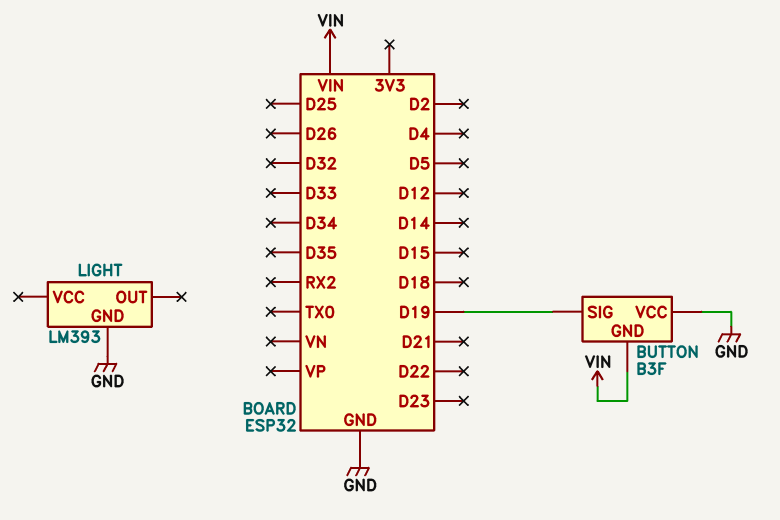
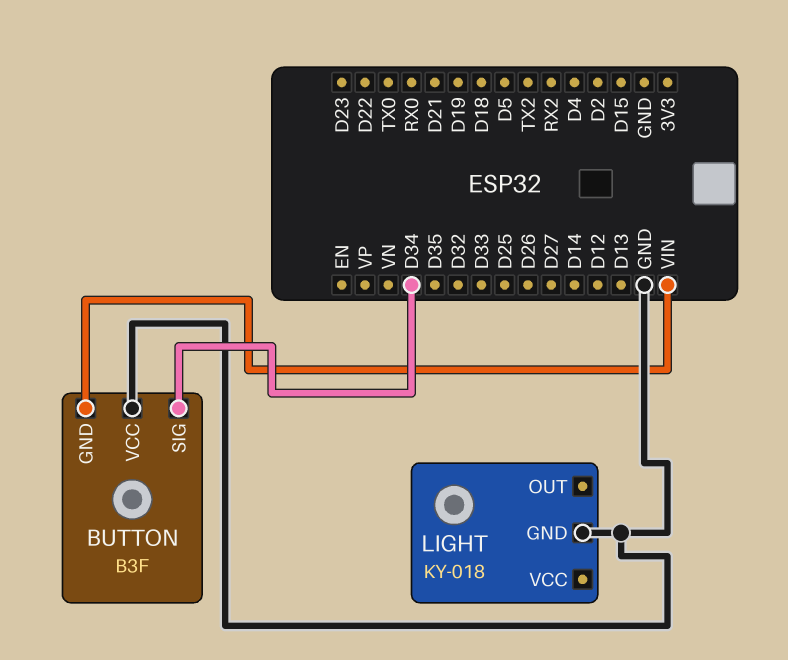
BUTTON pin SIG: D19 -> D34
LIGHT: LM393 -> KY-018

